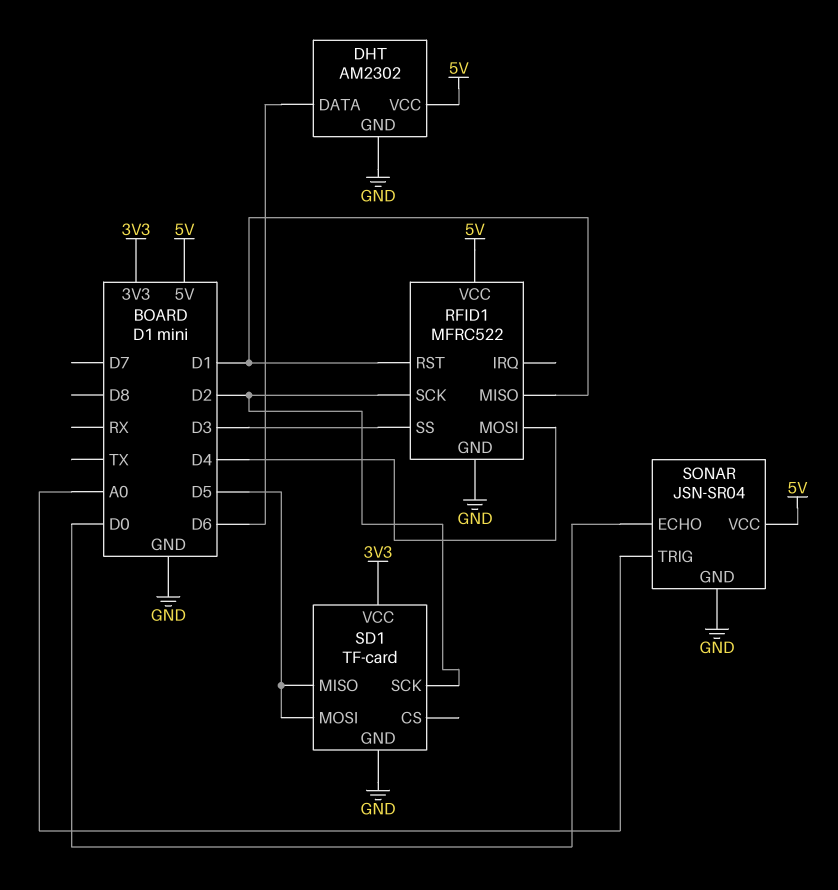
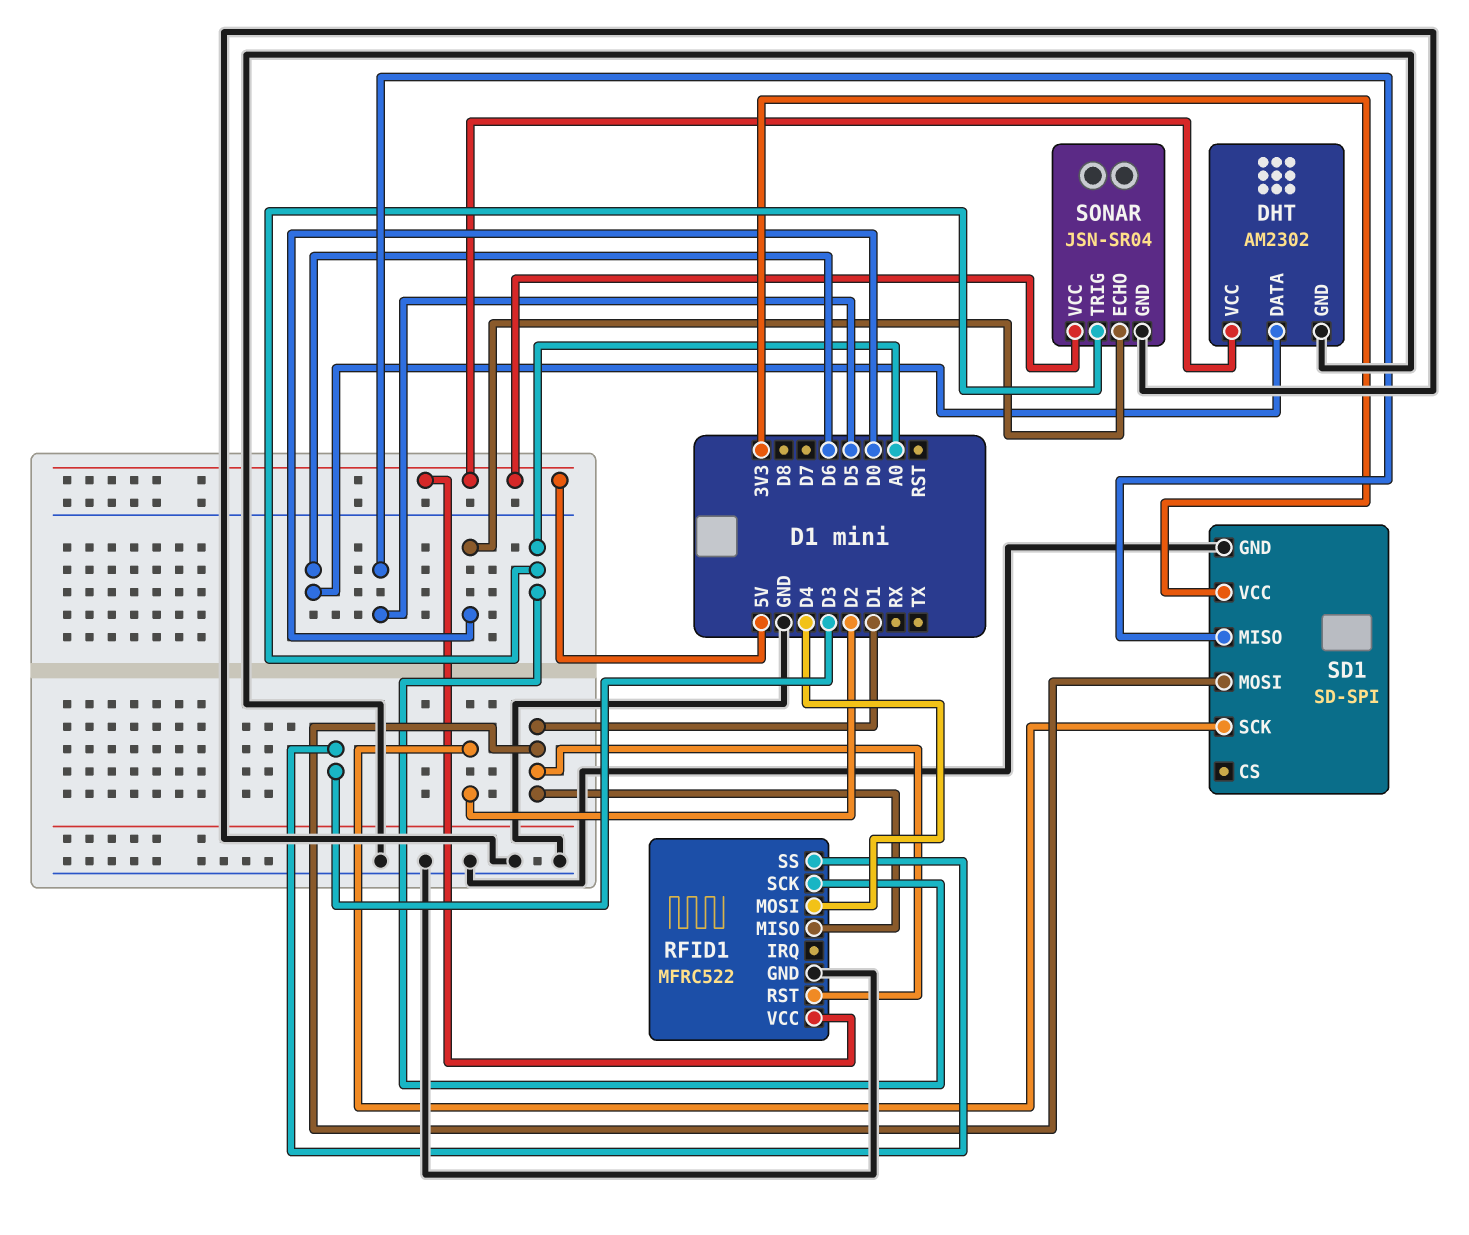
RFID1 pin SCK: D2 -> A0
SD1: TF-card -> SD-SPI
SD1 pin MOSI: D5 -> D1

